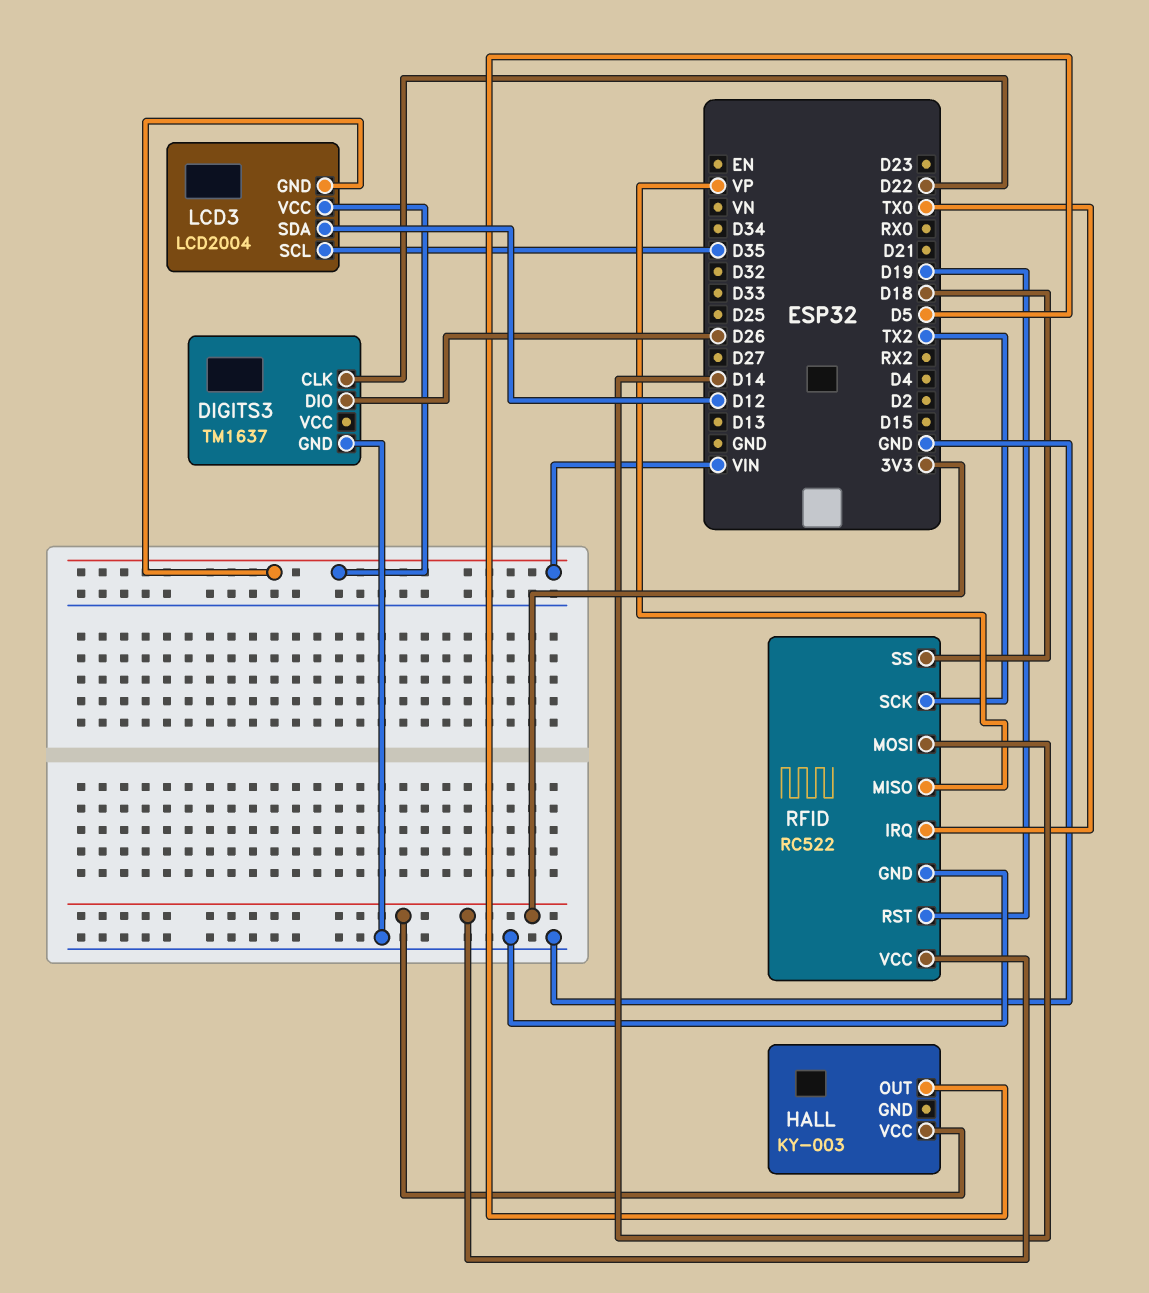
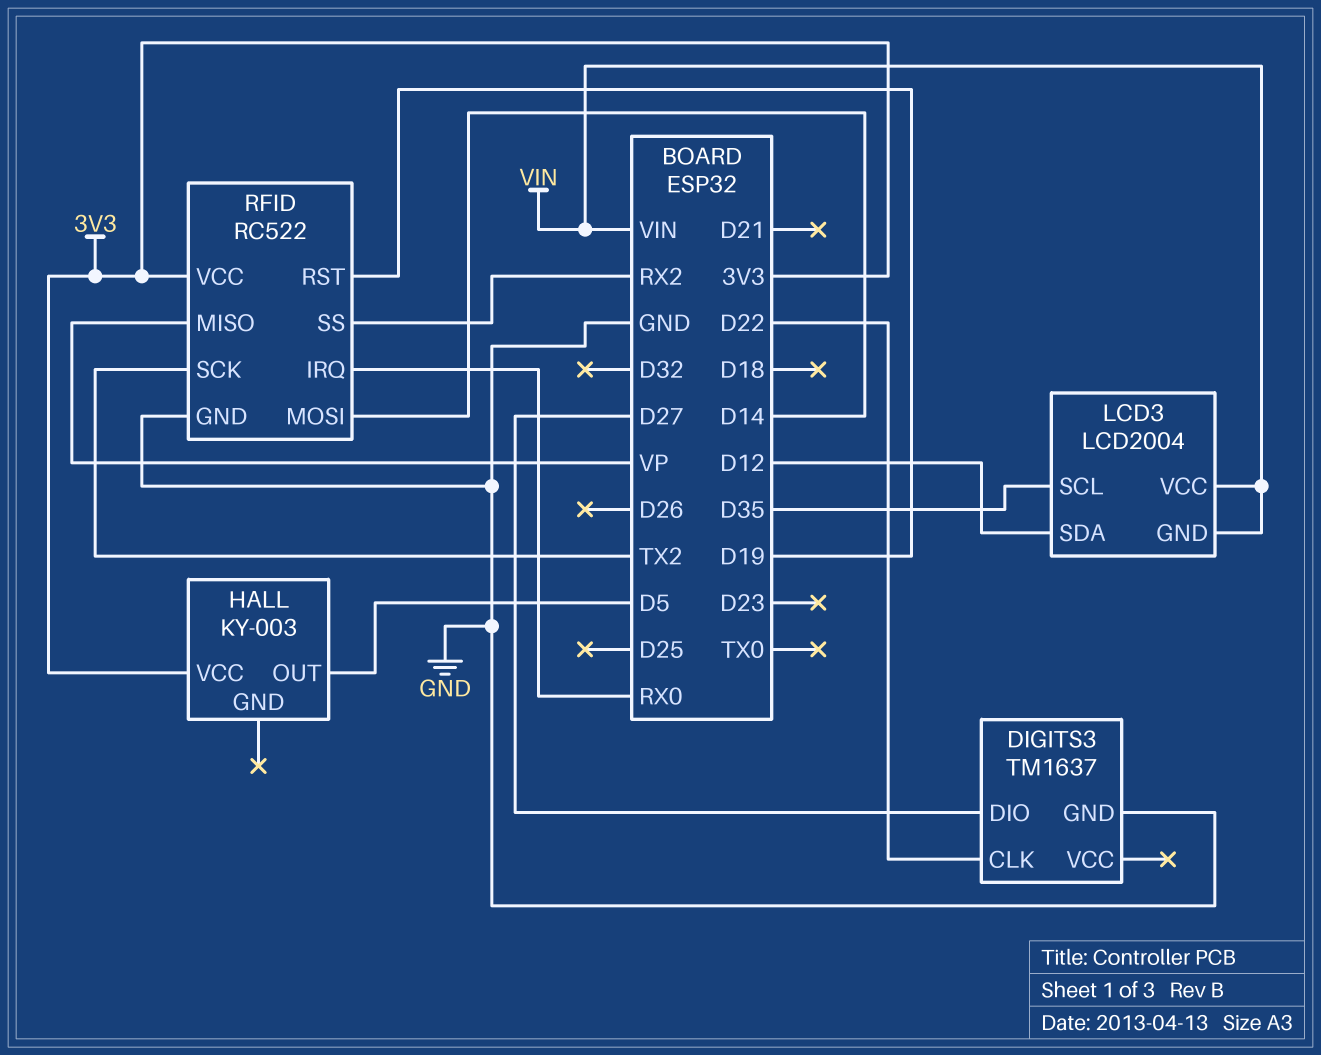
DIGITS3 pin DIO: D26 -> D27
RFID pin IRQ: TX0 -> RX0
RFID pin SS: D18 -> RX2

